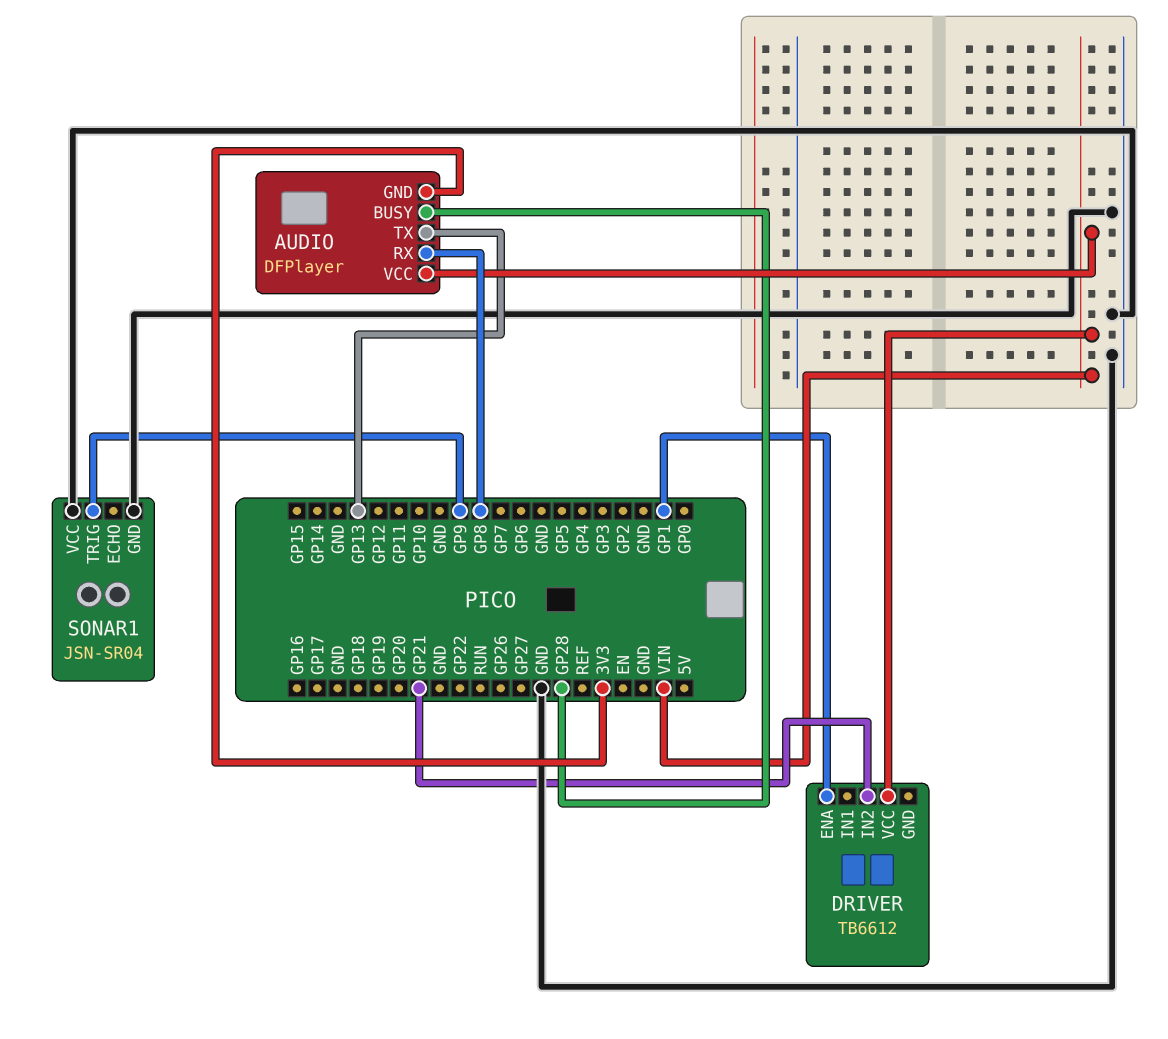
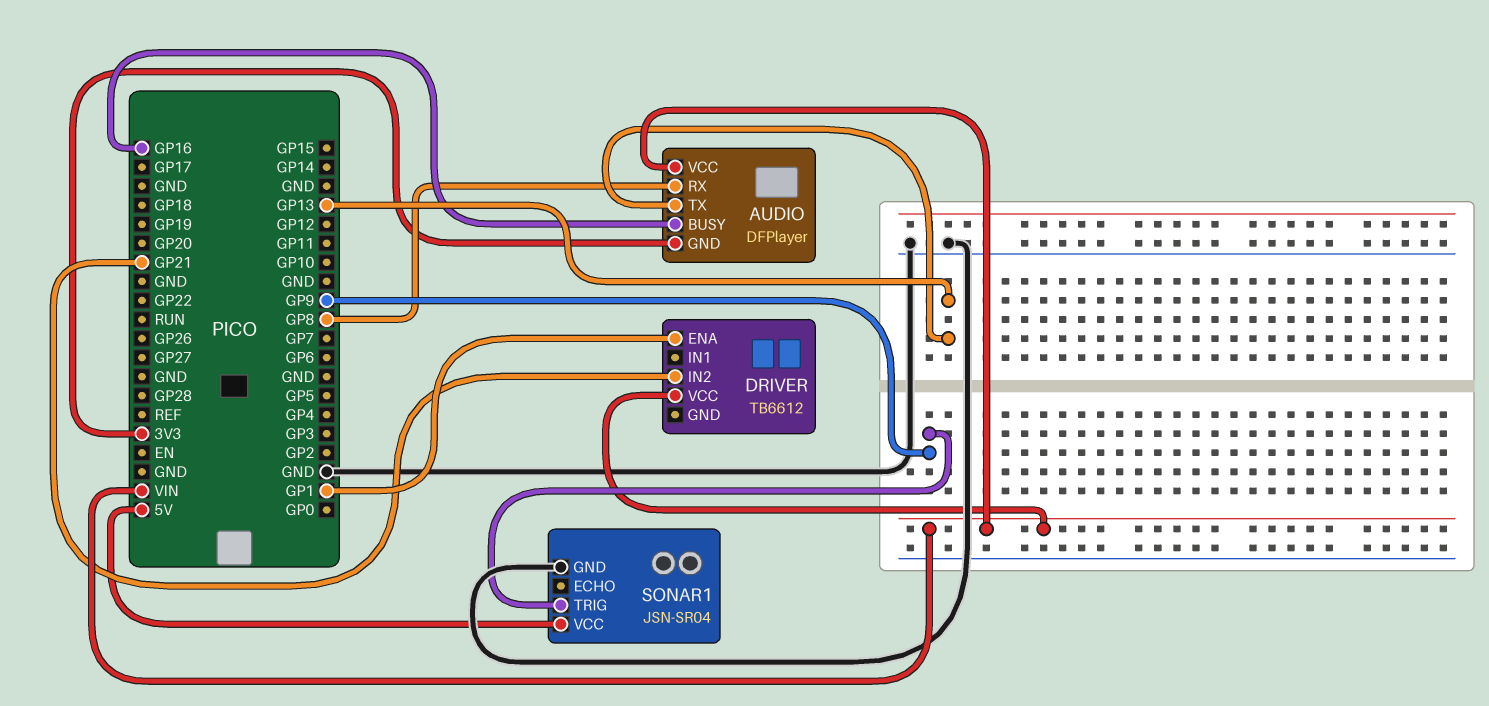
AUDIO pin BUSY: GP28 -> GP16
SONAR1 pin VCC: GND -> 5V

